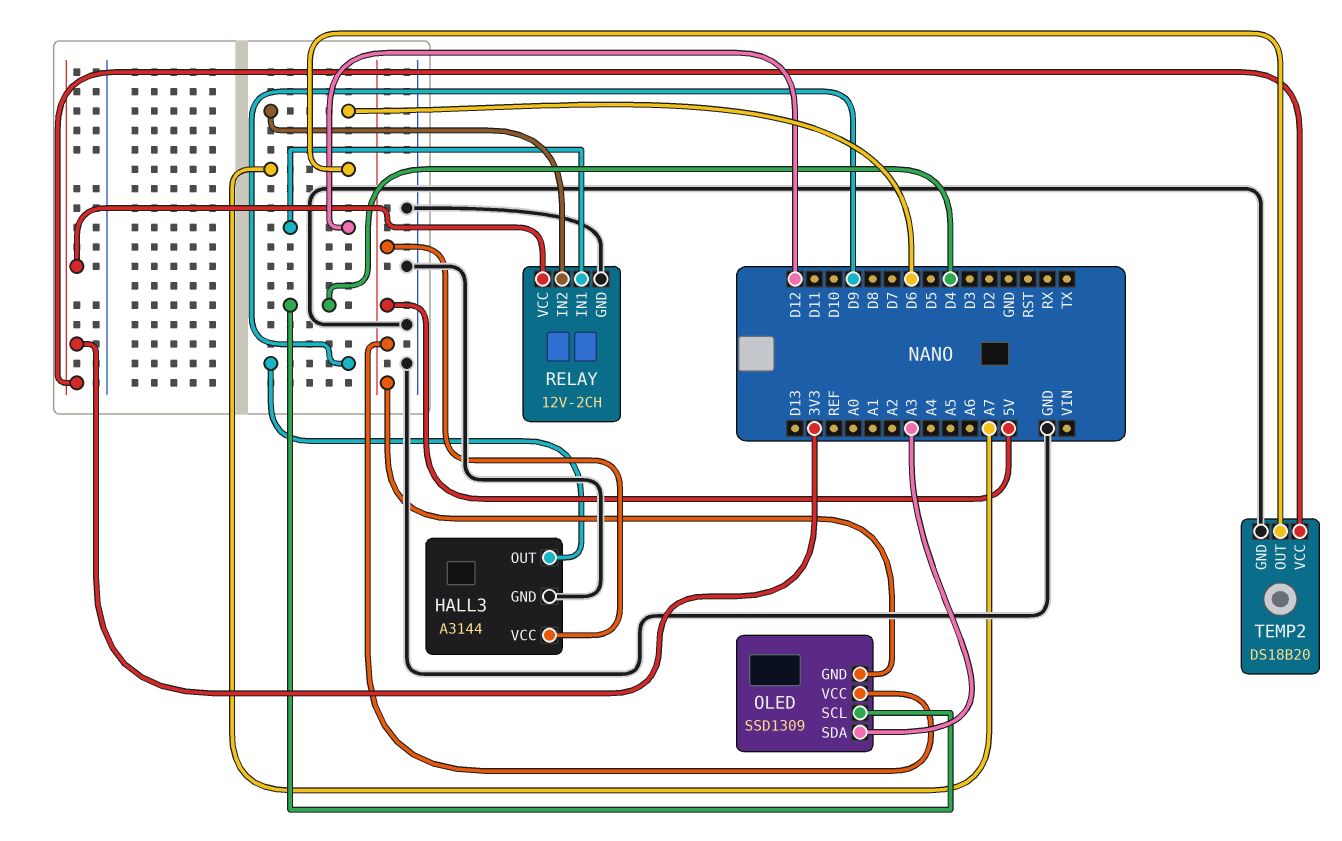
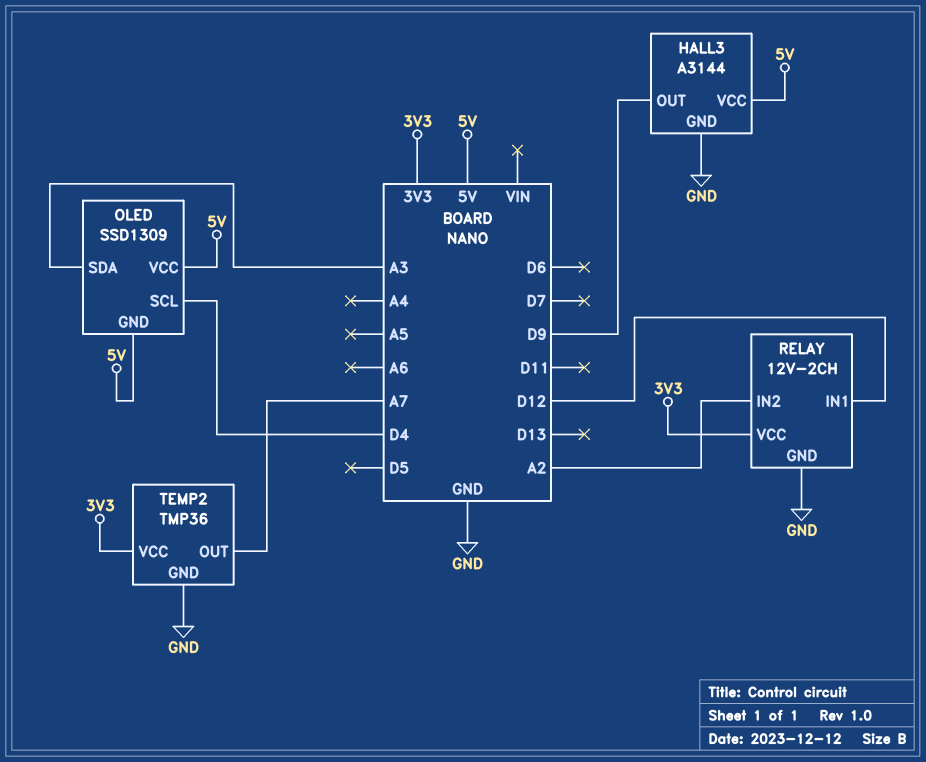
RELAY pin IN2: D6 -> A2
TEMP2: DS18B20 -> TMP36

